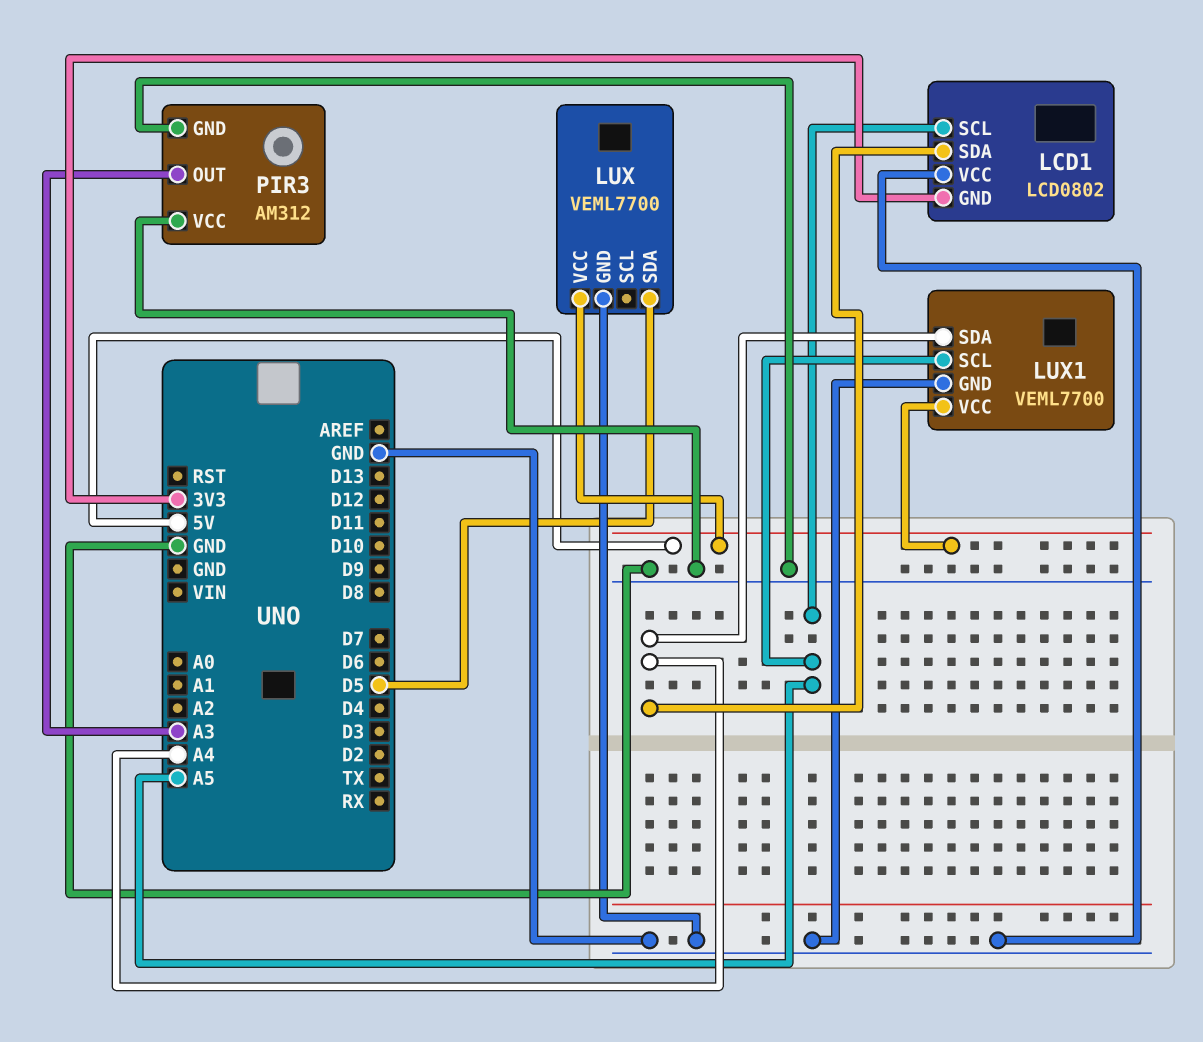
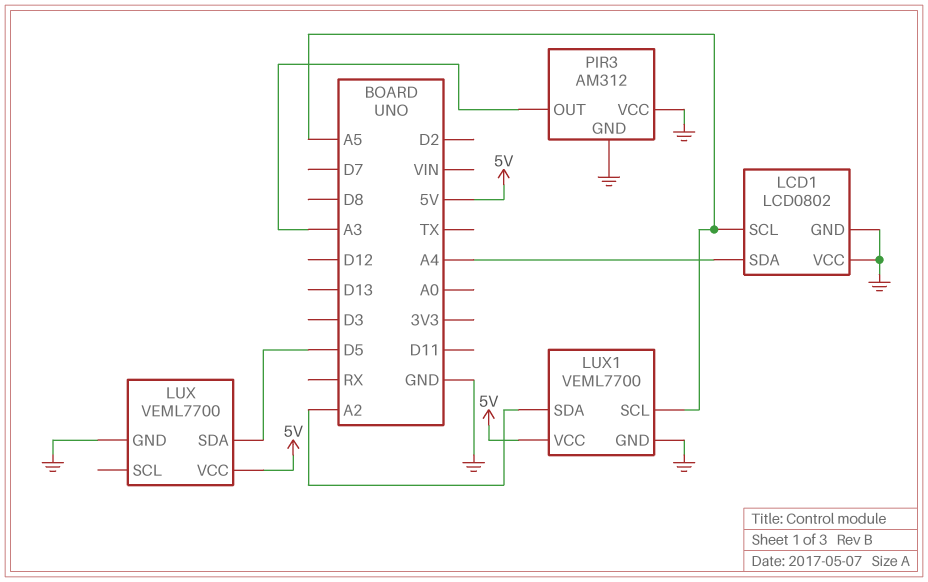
LCD1 pin GND: 3V3 -> GND
LUX1 pin SDA: A4 -> A2

